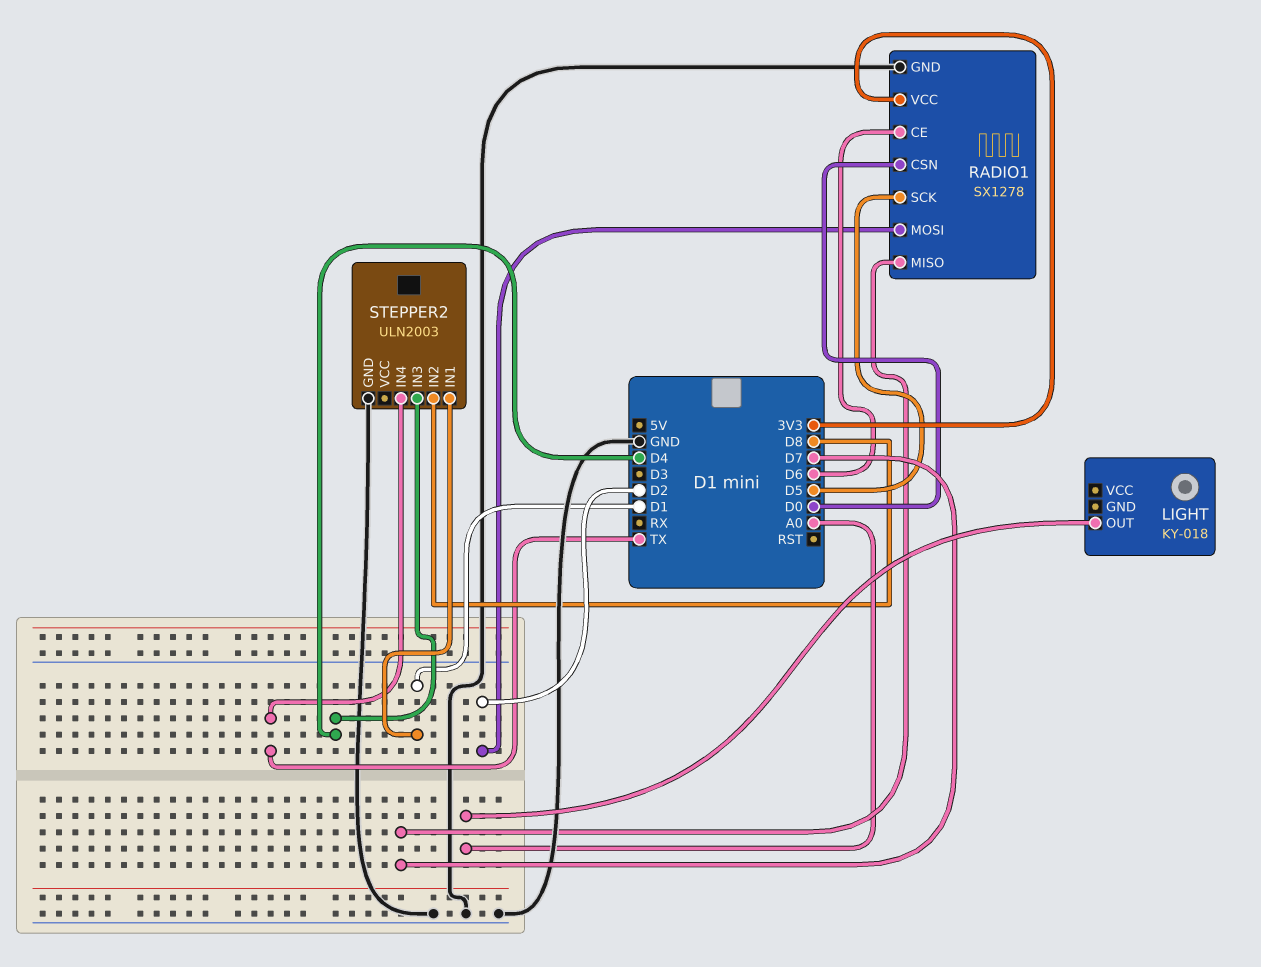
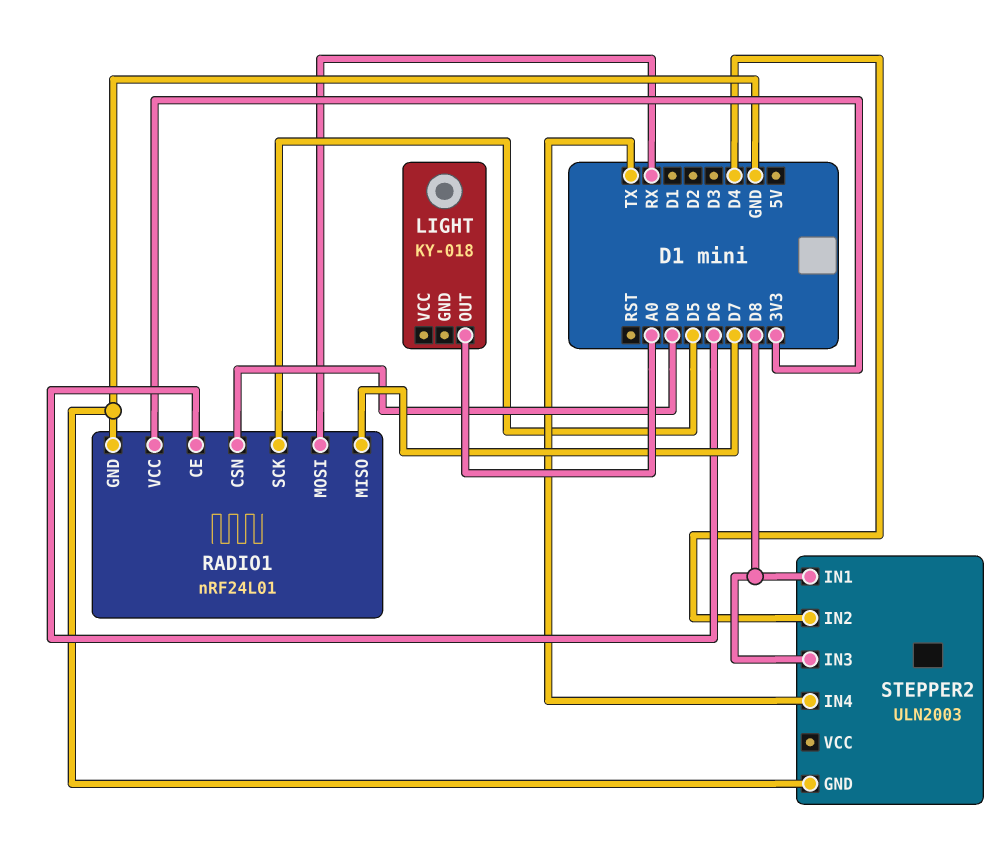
RADIO1: SX1278 -> nRF24L01
RADIO1 pin MOSI: D2 -> RX
STEPPER2 pin IN1: D1 -> D8
STEPPER2 pin IN2: D8 -> D4
STEPPER2 pin IN3: D4 -> D8

